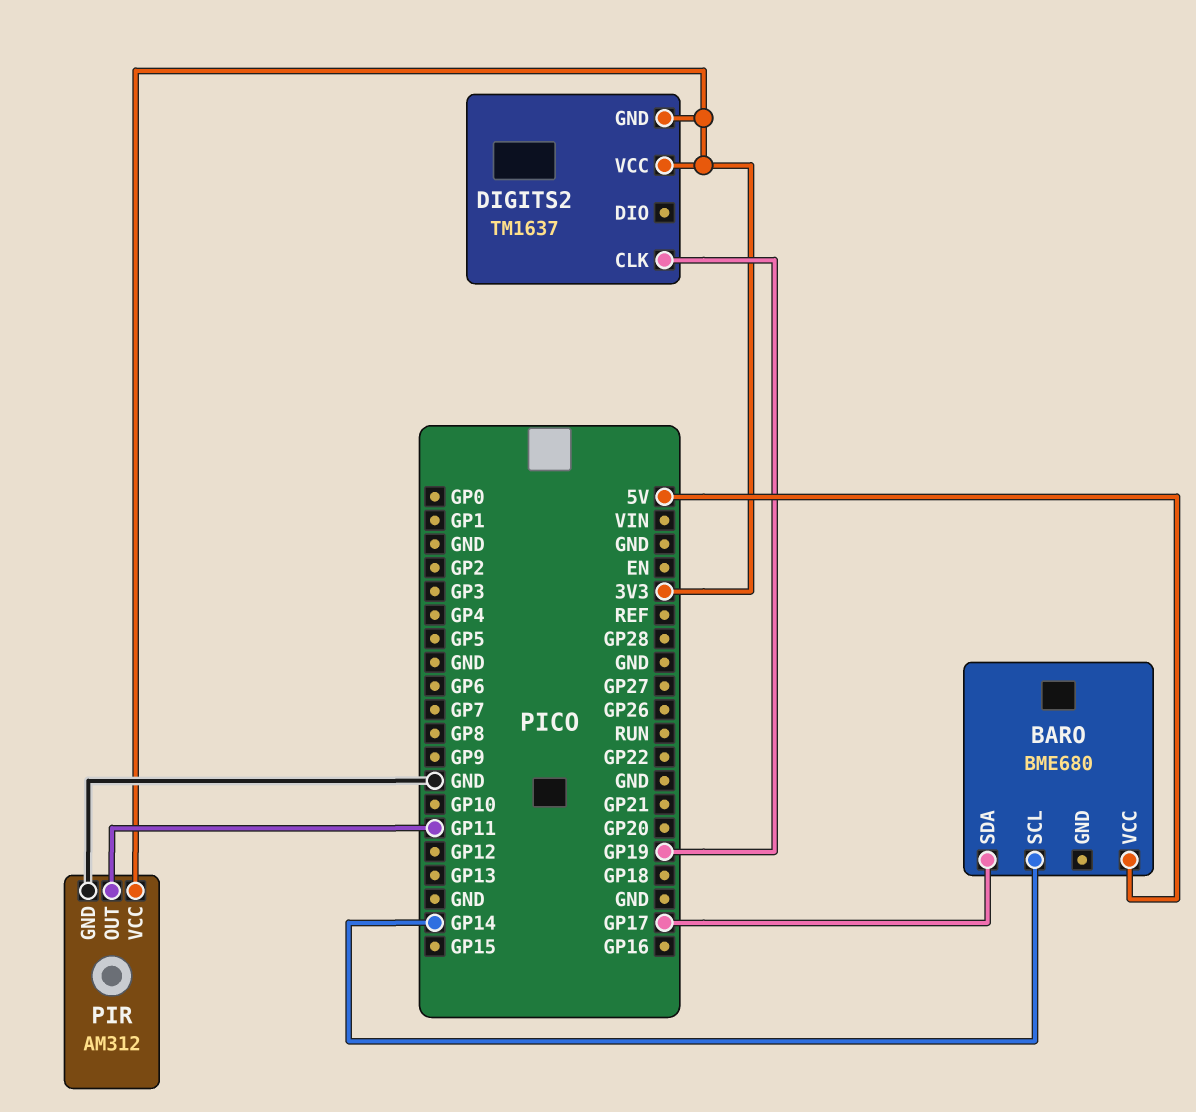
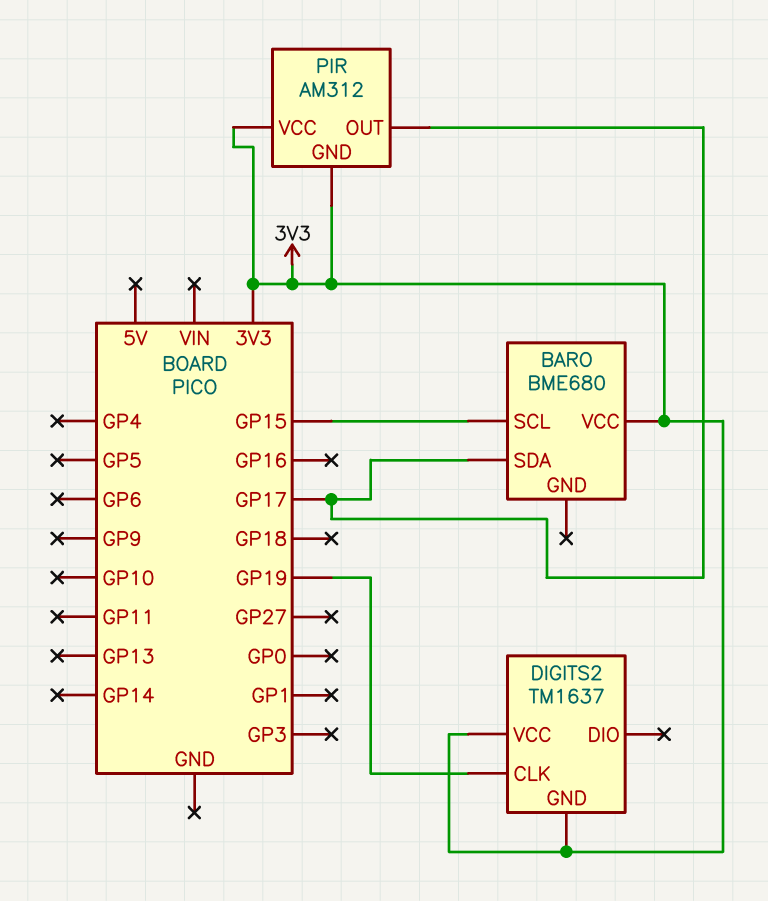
BARO pin SCL: GP14 -> GP15
BARO pin VCC: 5V -> 3V3
PIR pin GND: GND -> 3V3
PIR pin OUT: GP11 -> GP17

